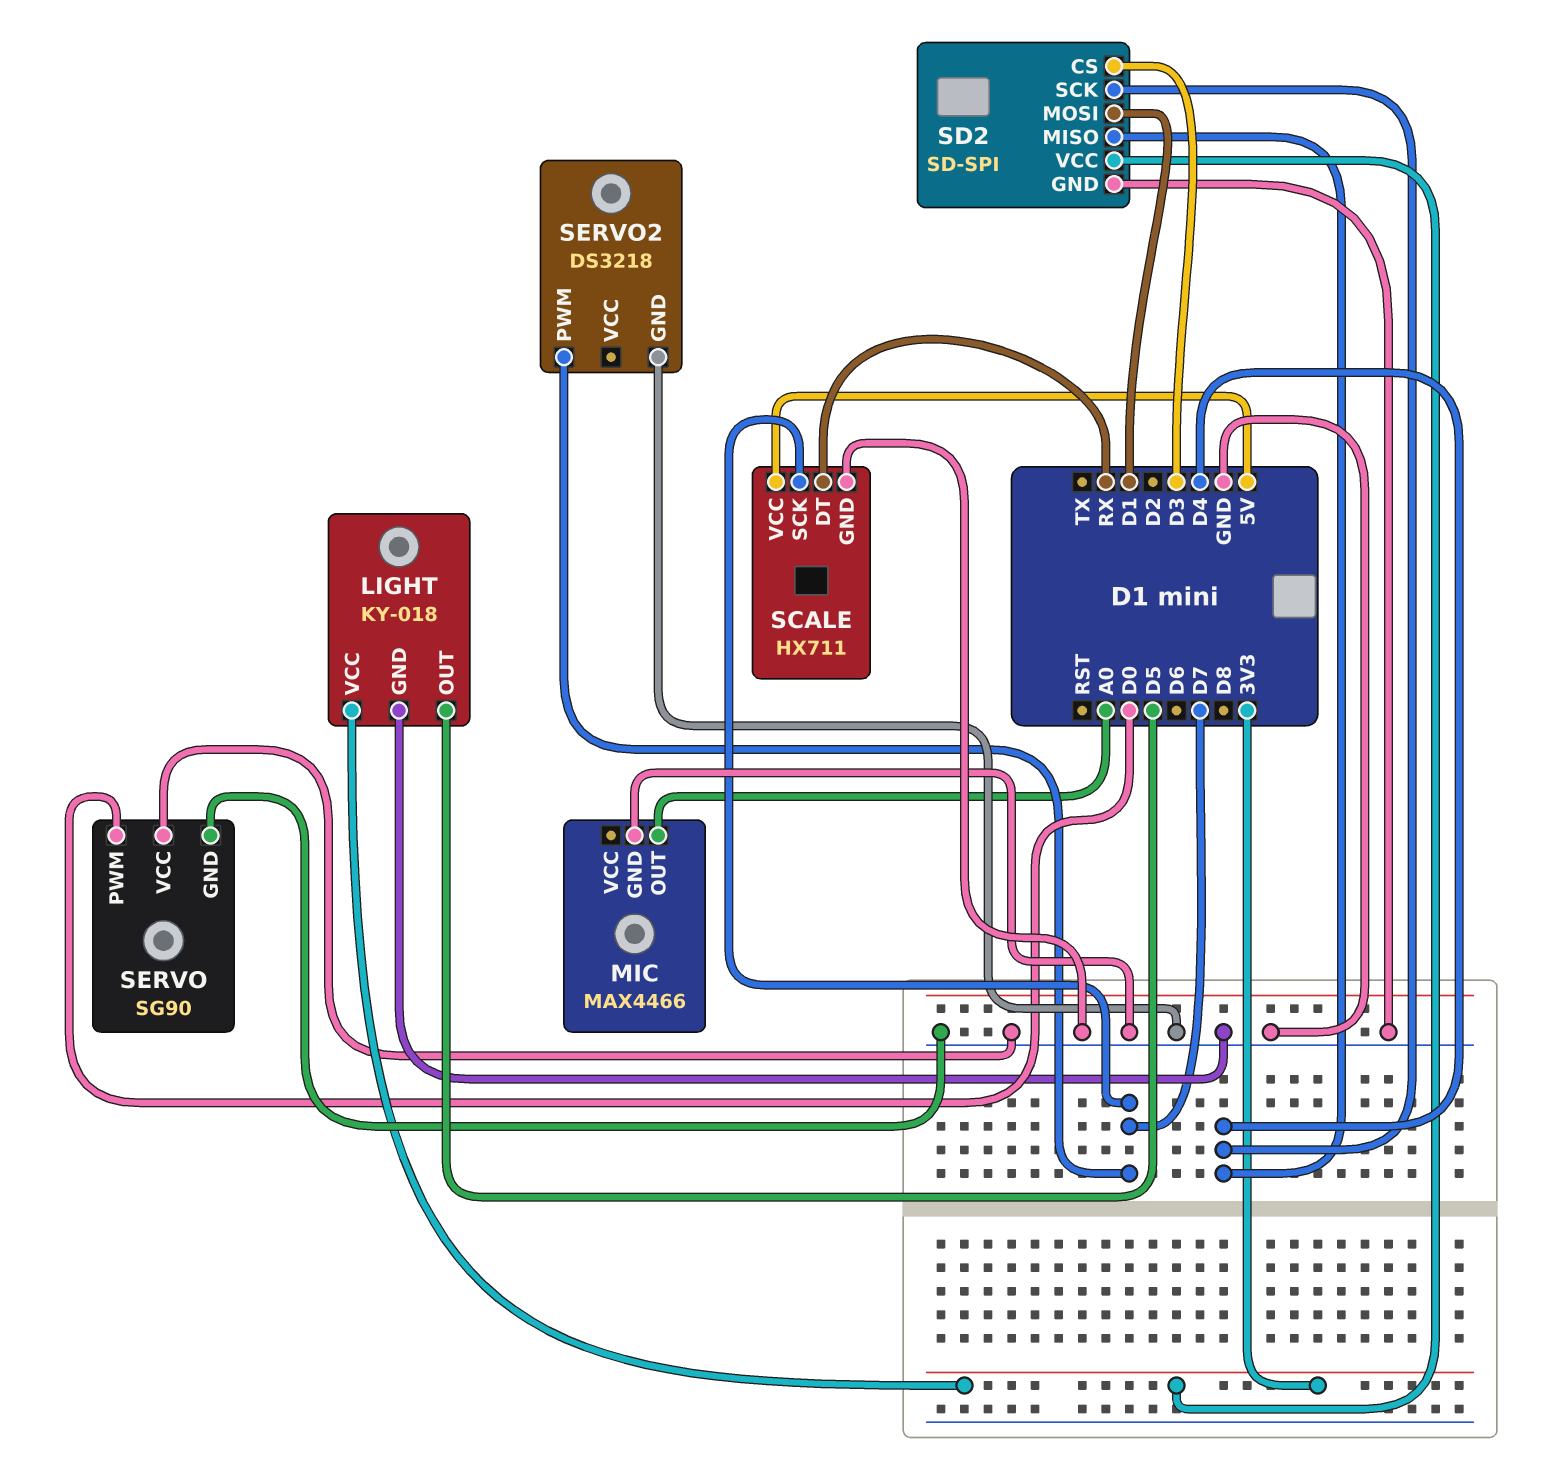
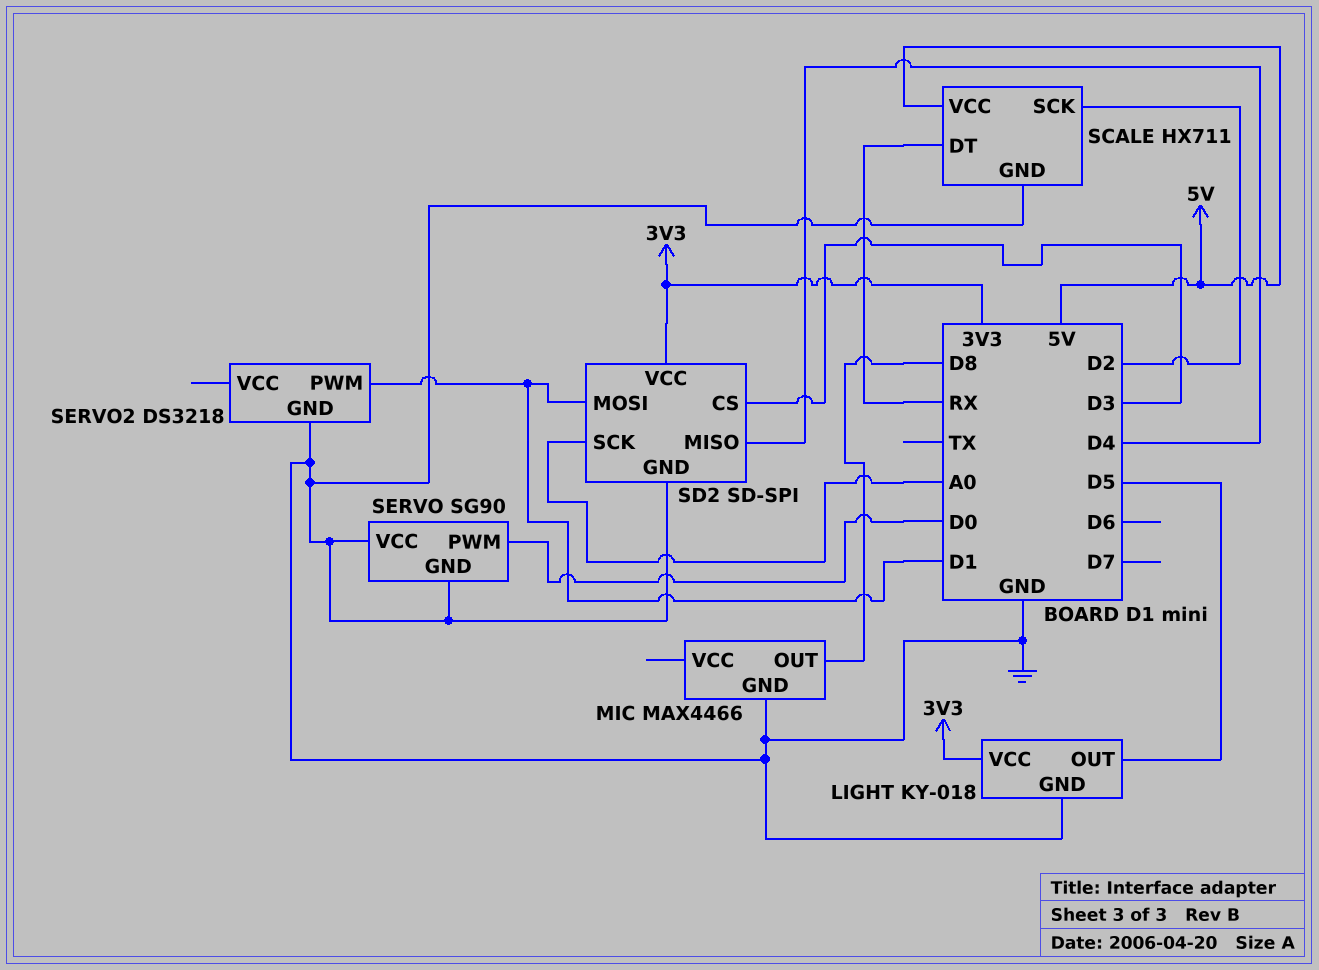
MIC pin OUT: A0 -> D8
SCALE pin SCK: D7 -> D2
SD2 pin SCK: D4 -> A0
SERVO2 pin PWM: D7 -> D1

